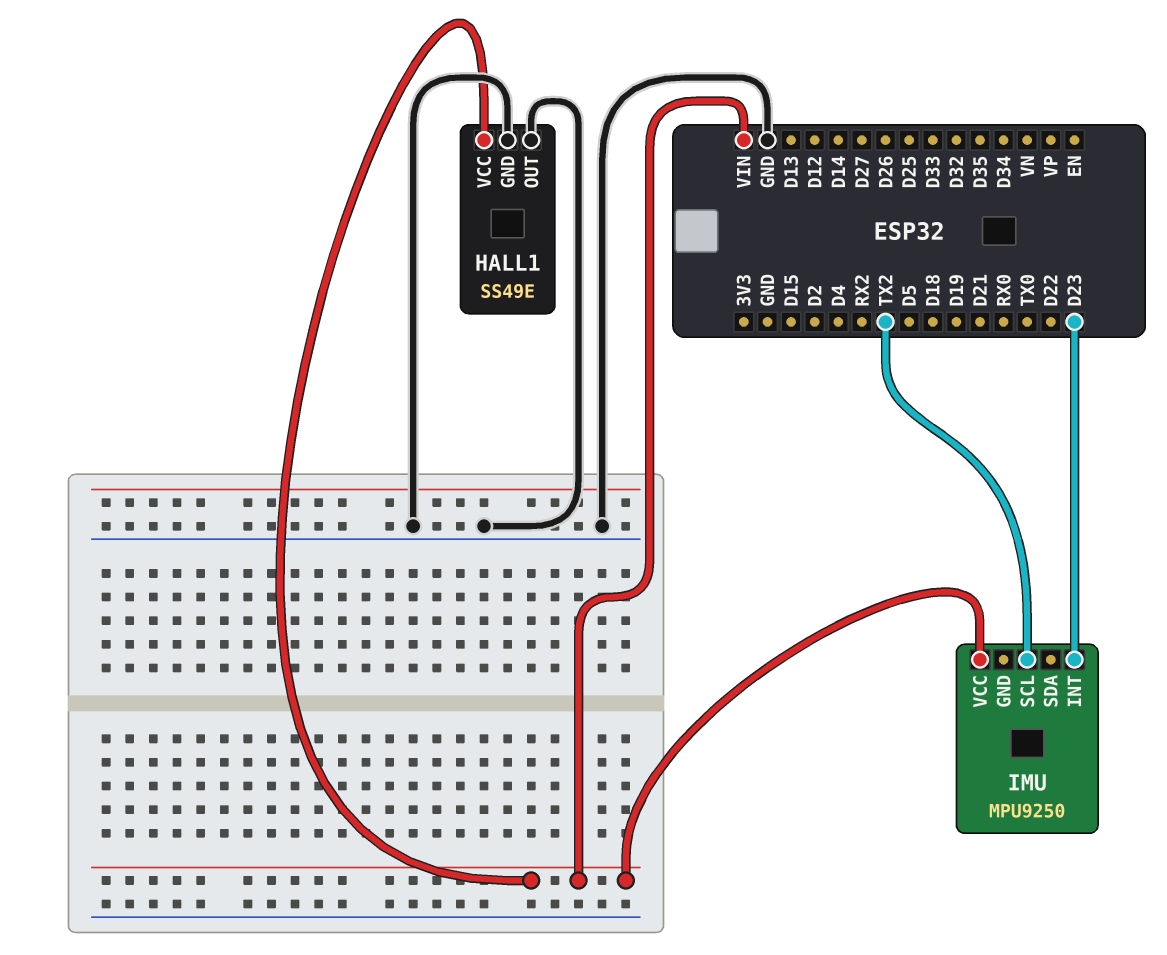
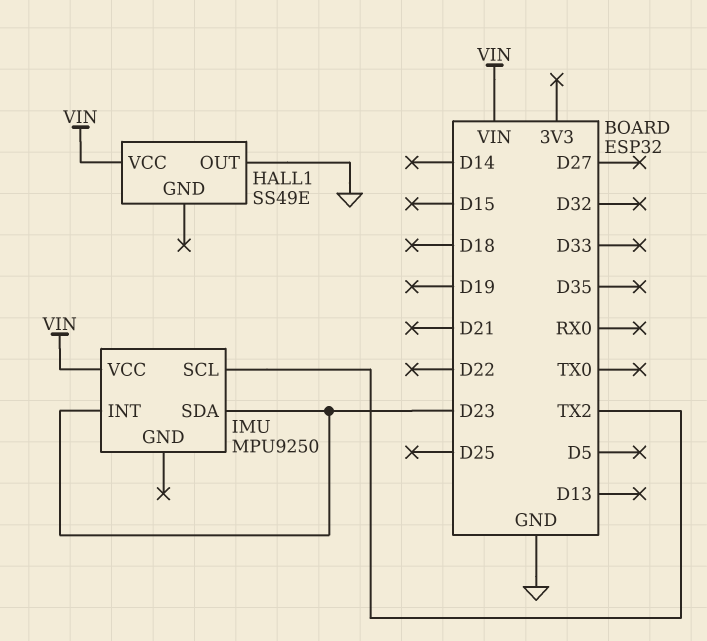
HALL1 pin GND: GND -> none
IMU pin SDA: none -> D23

